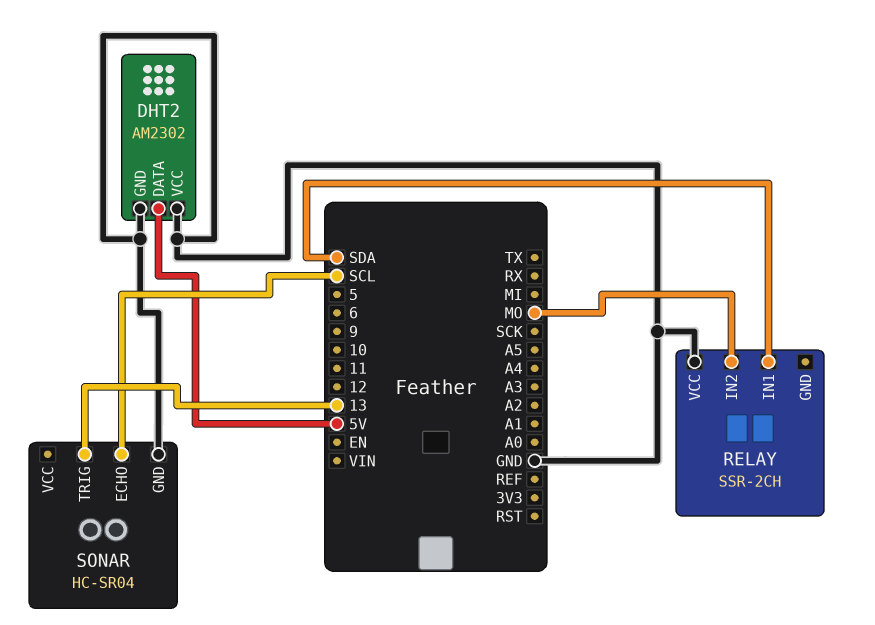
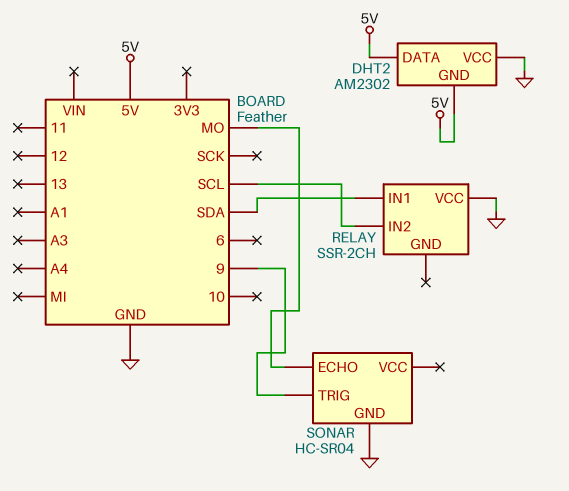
DHT2 pin GND: GND -> 5V
RELAY pin IN2: MO -> SCL
SONAR pin ECHO: SCL -> MO
SONAR pin TRIG: 13 -> 9

